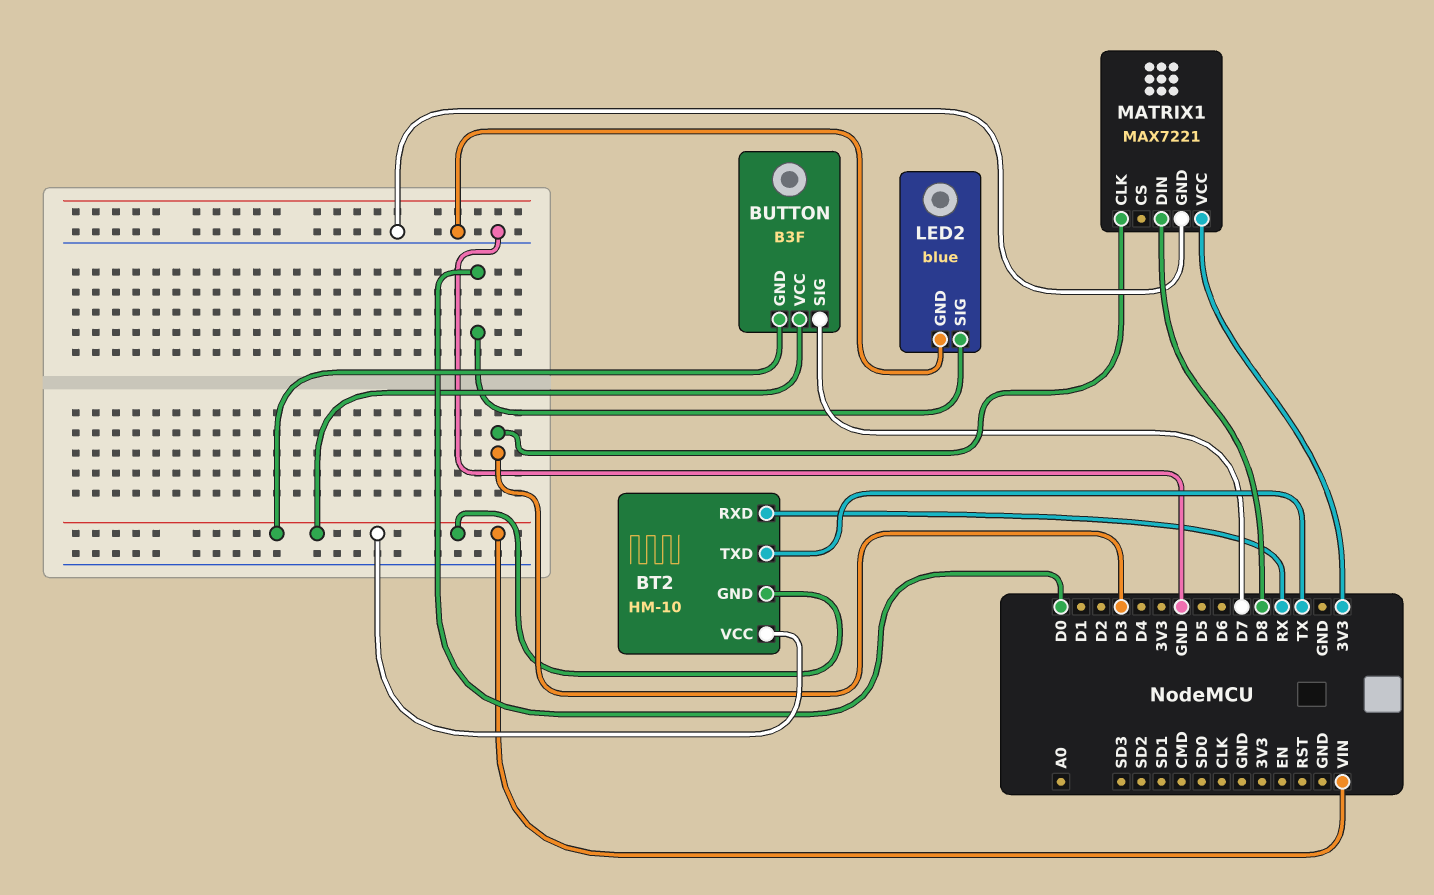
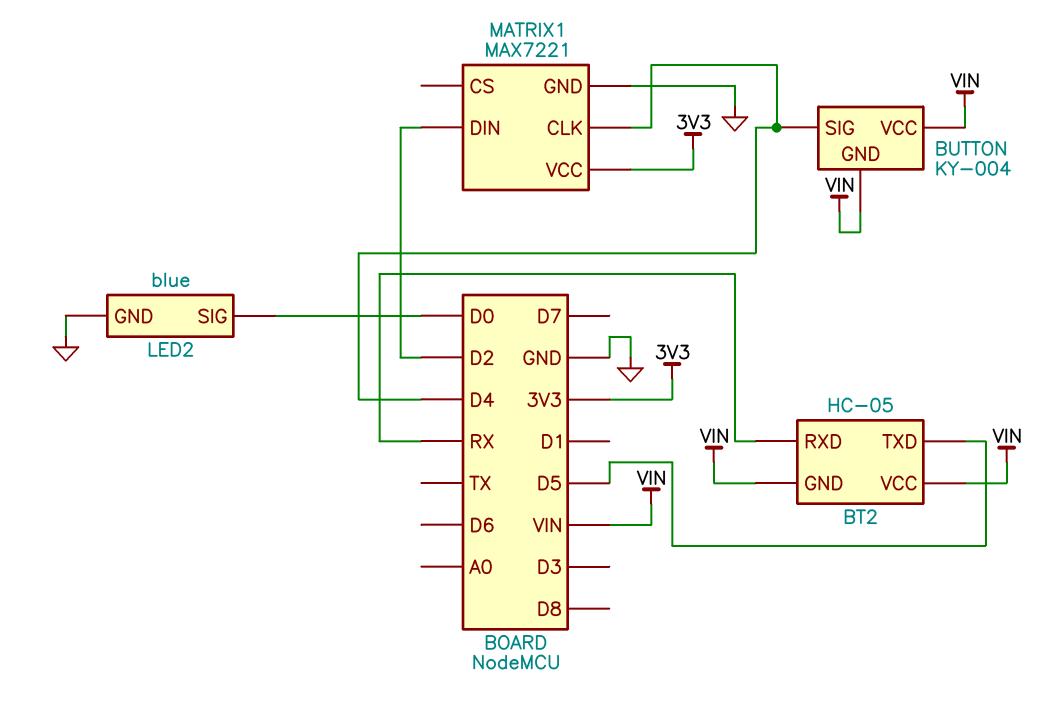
BT2: HM-10 -> HC-05
BT2 pin TXD: TX -> D5
BUTTON: B3F -> KY-004
BUTTON pin SIG: D7 -> D4
MATRIX1 pin CLK: D3 -> D4
MATRIX1 pin DIN: D8 -> D2

